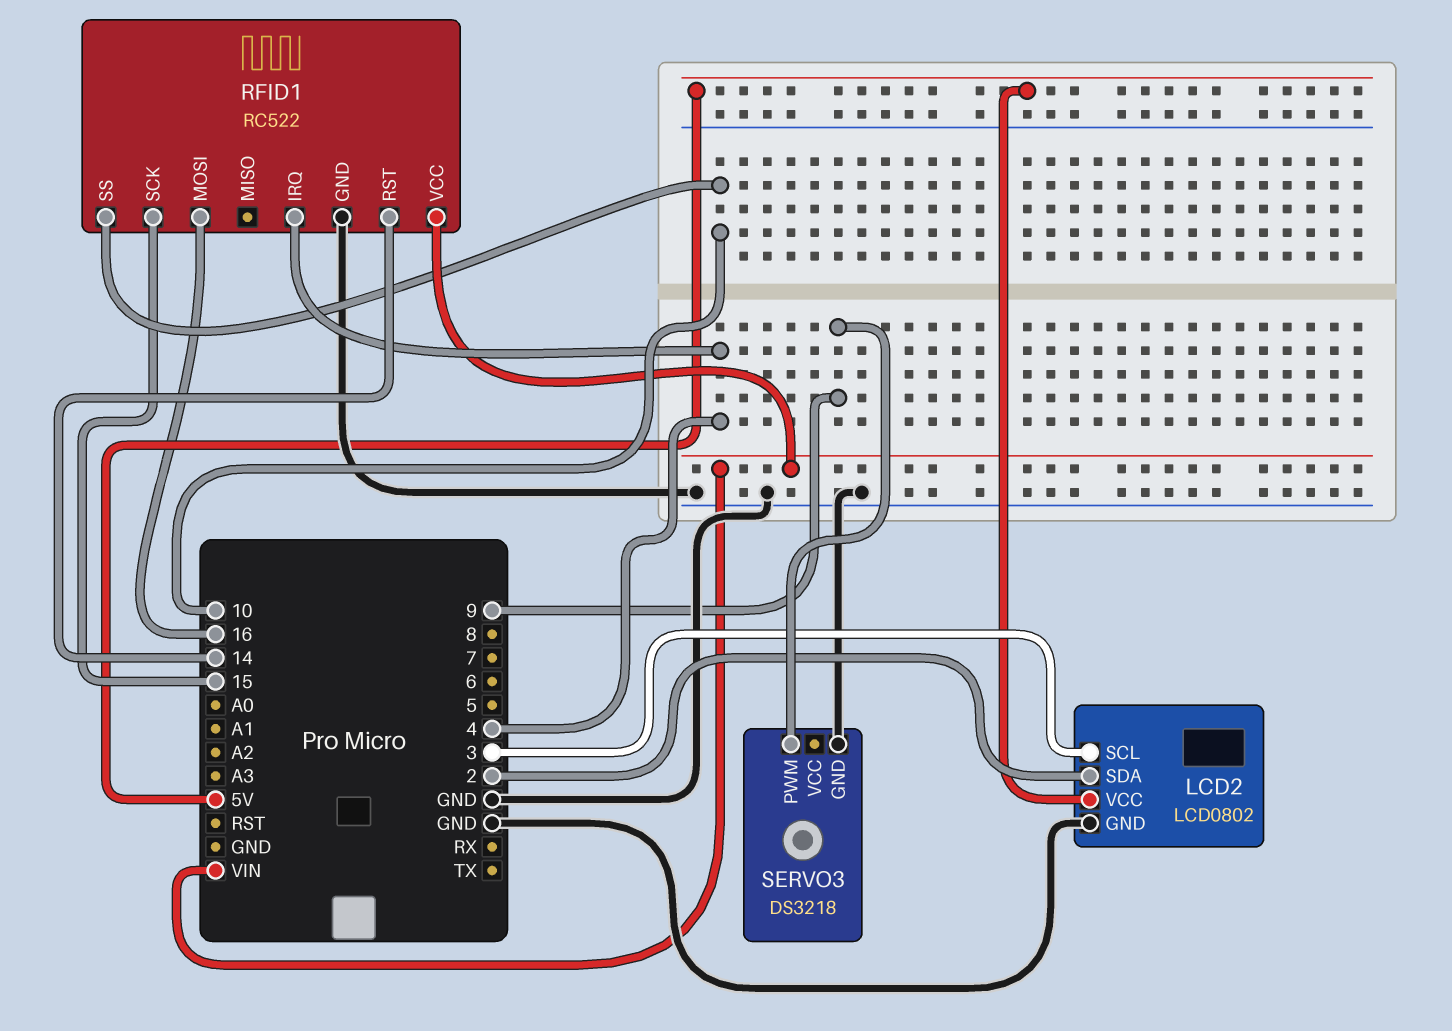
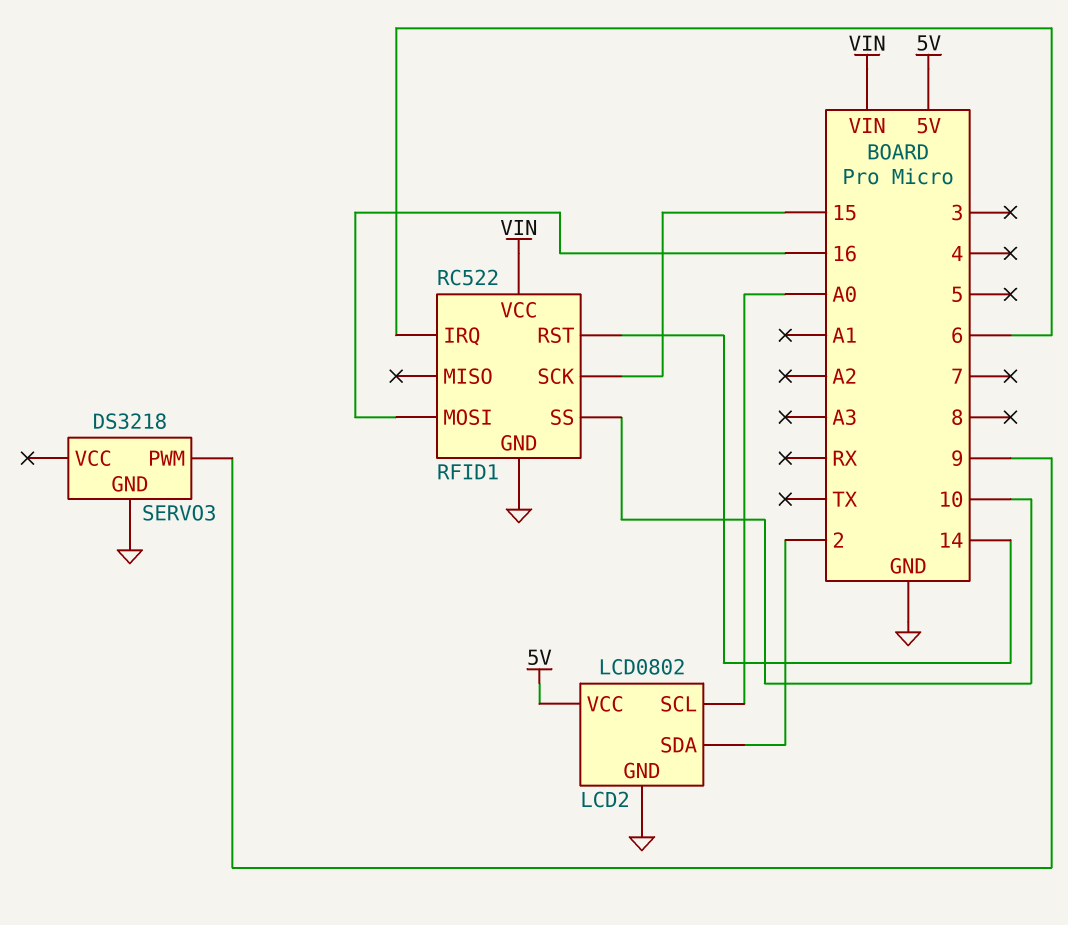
LCD2 pin SCL: 3 -> A0
RFID1 pin IRQ: 4 -> 6

